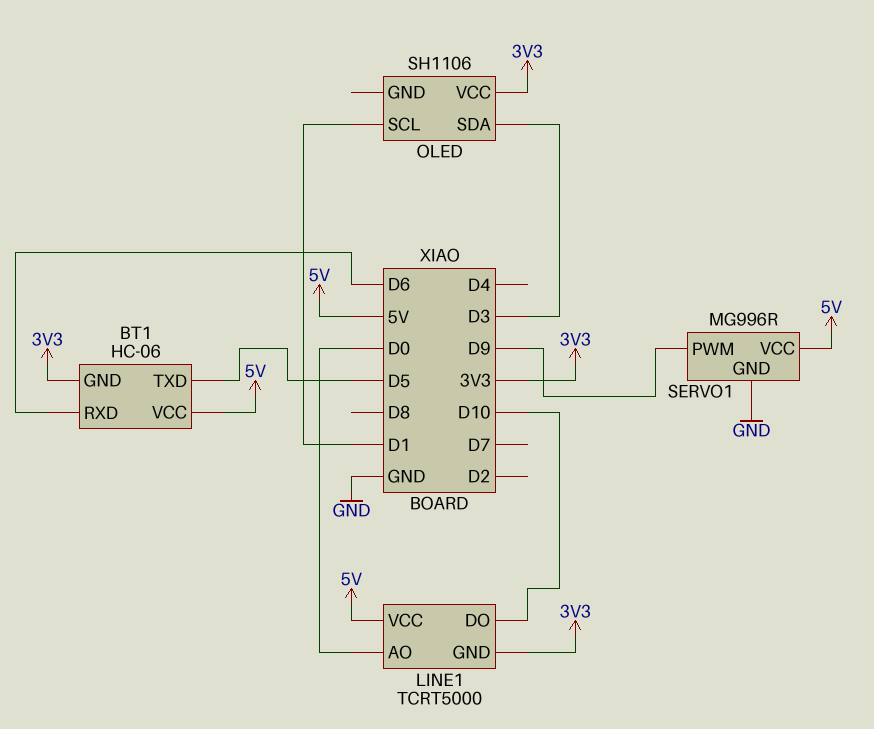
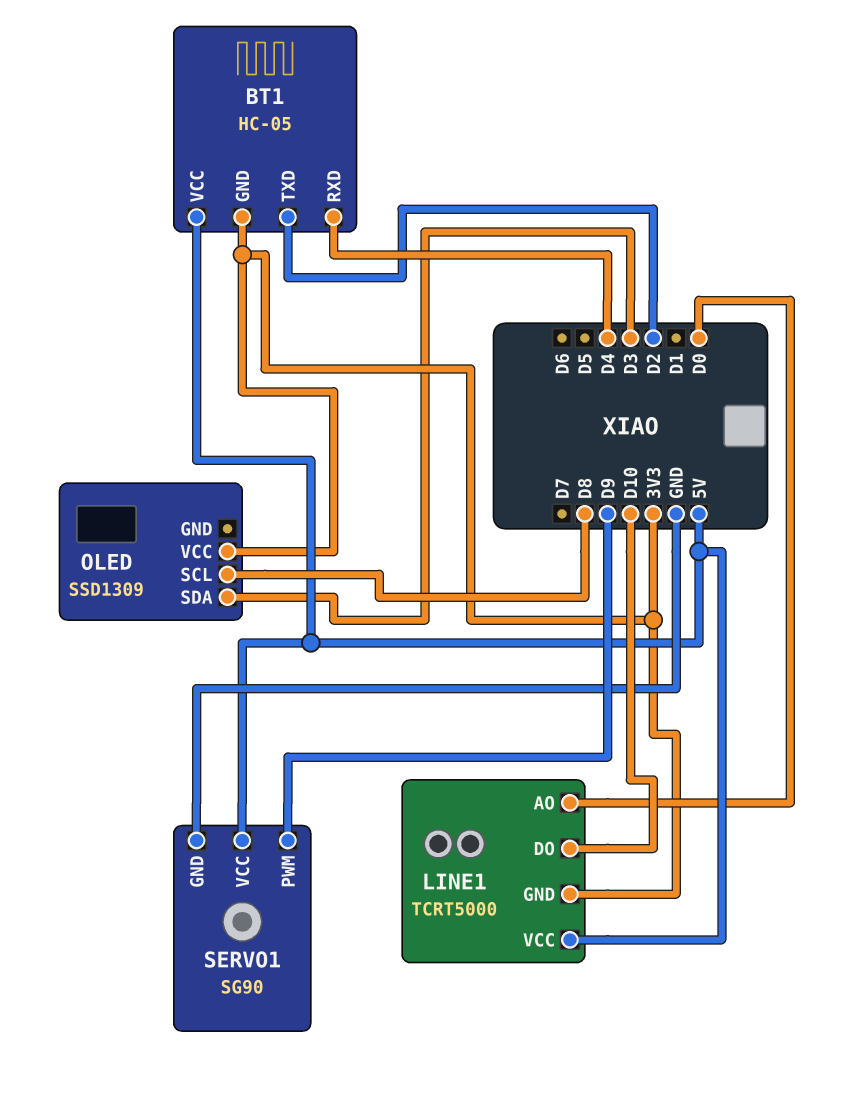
BT1: HC-06 -> HC-05
BT1 pin RXD: D6 -> D4
BT1 pin TXD: D5 -> D2
OLED: SH1106 -> SSD1309
OLED pin SCL: D1 -> D8
SERVO1: MG996R -> SG90

